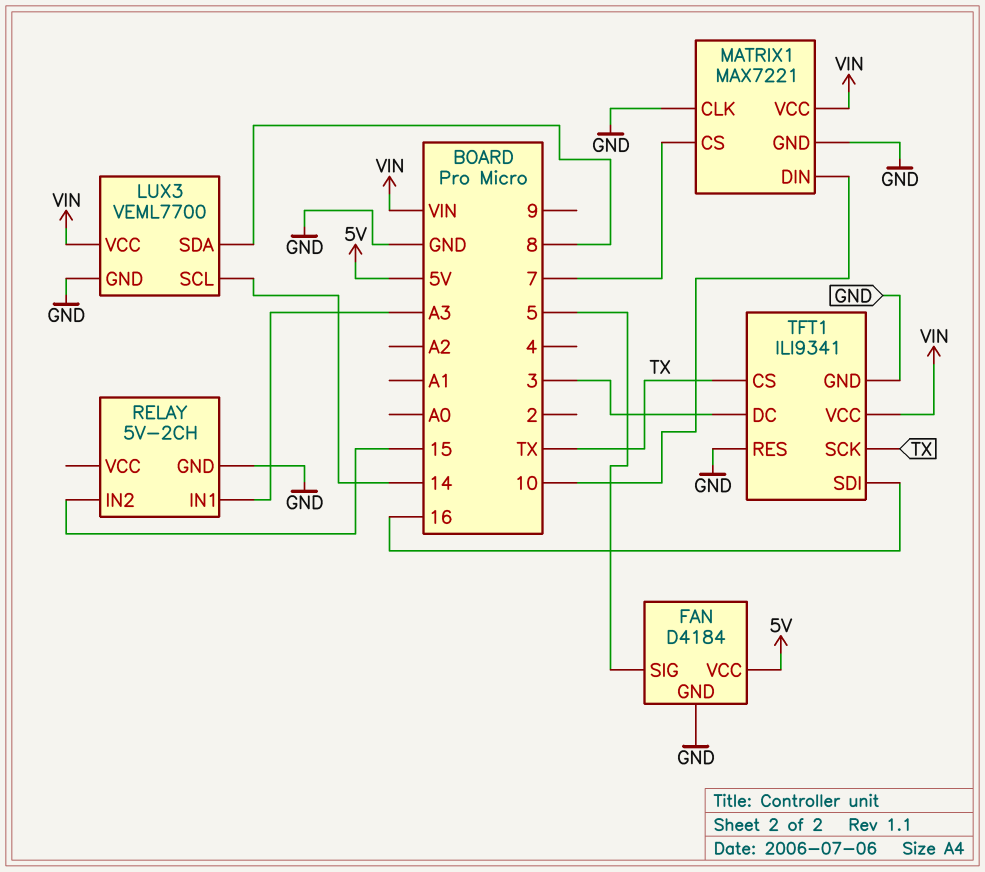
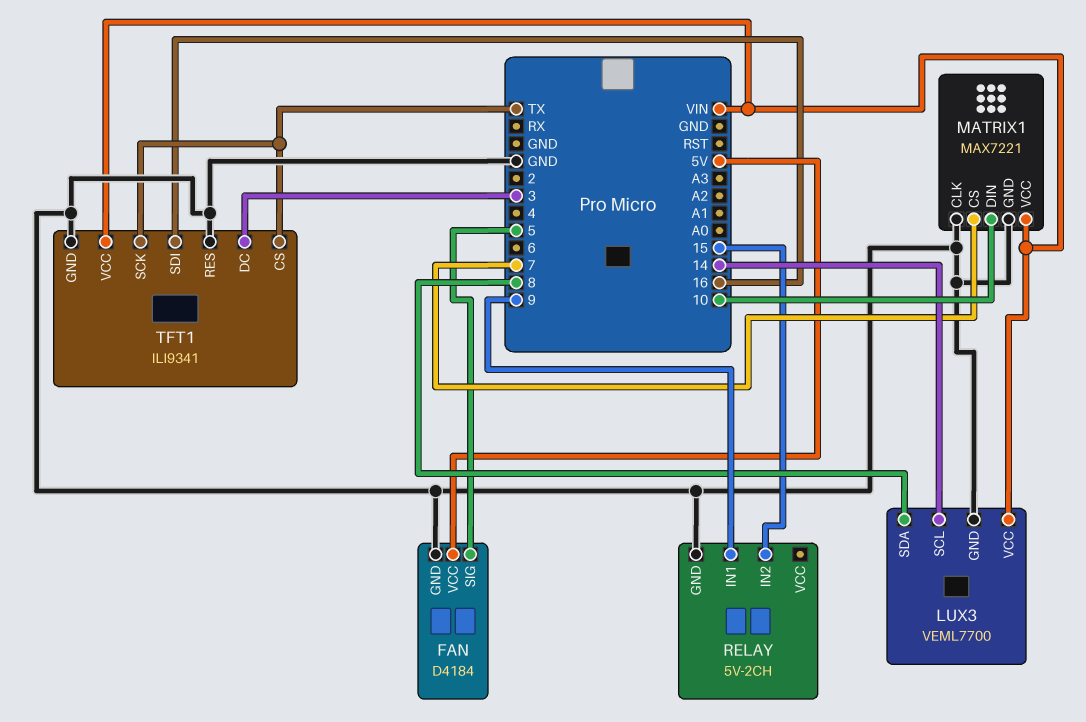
RELAY pin IN1: A3 -> 9

